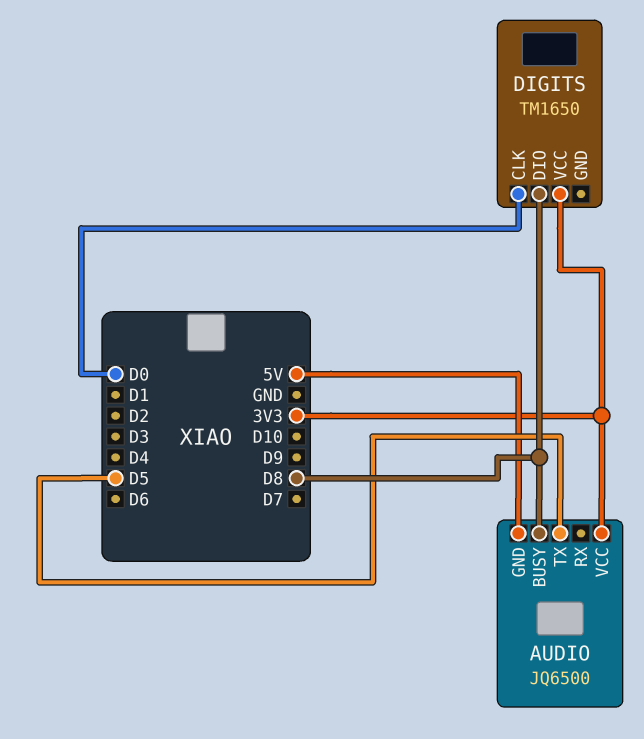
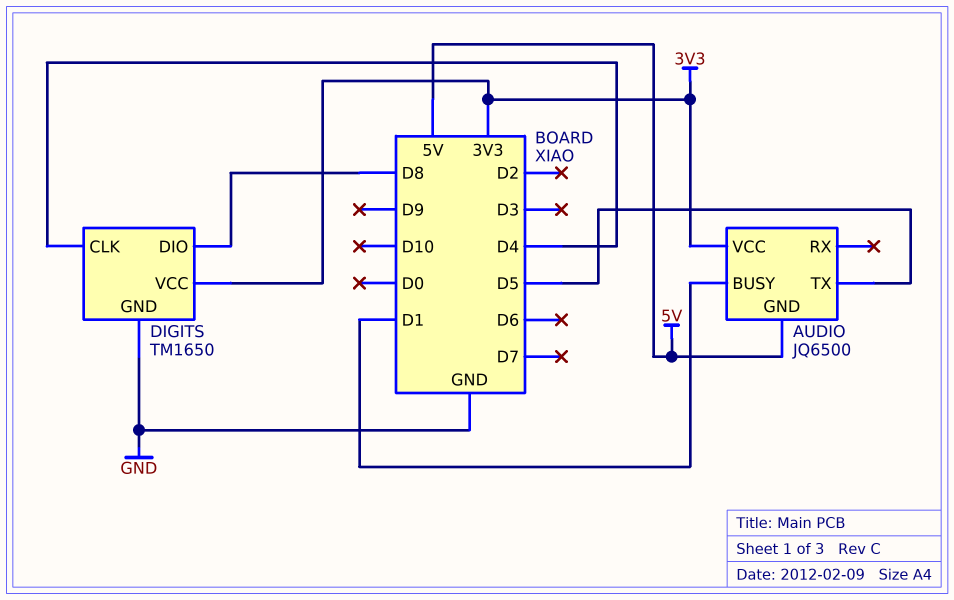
AUDIO pin BUSY: D8 -> D1
DIGITS pin CLK: D0 -> D4
DIGITS pin GND: none -> GND

